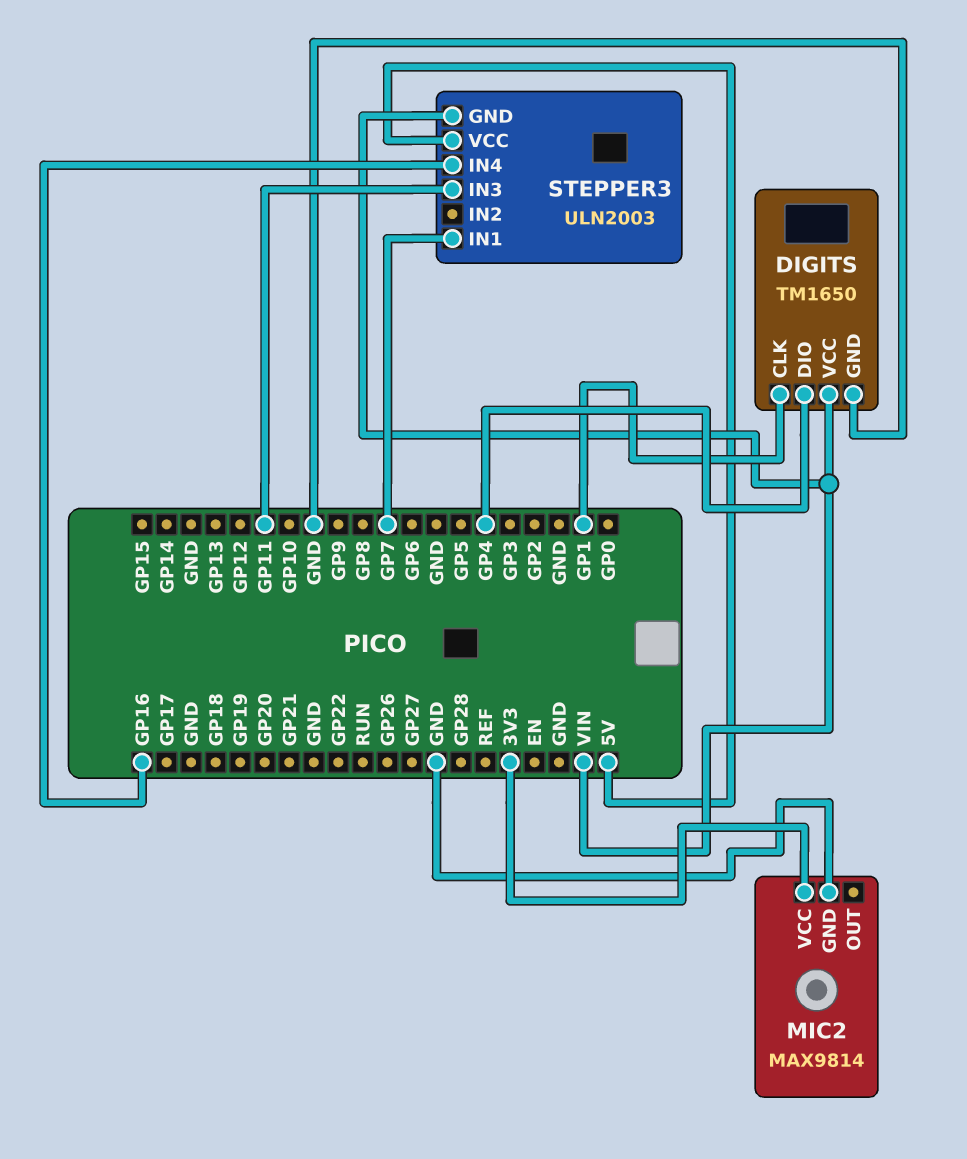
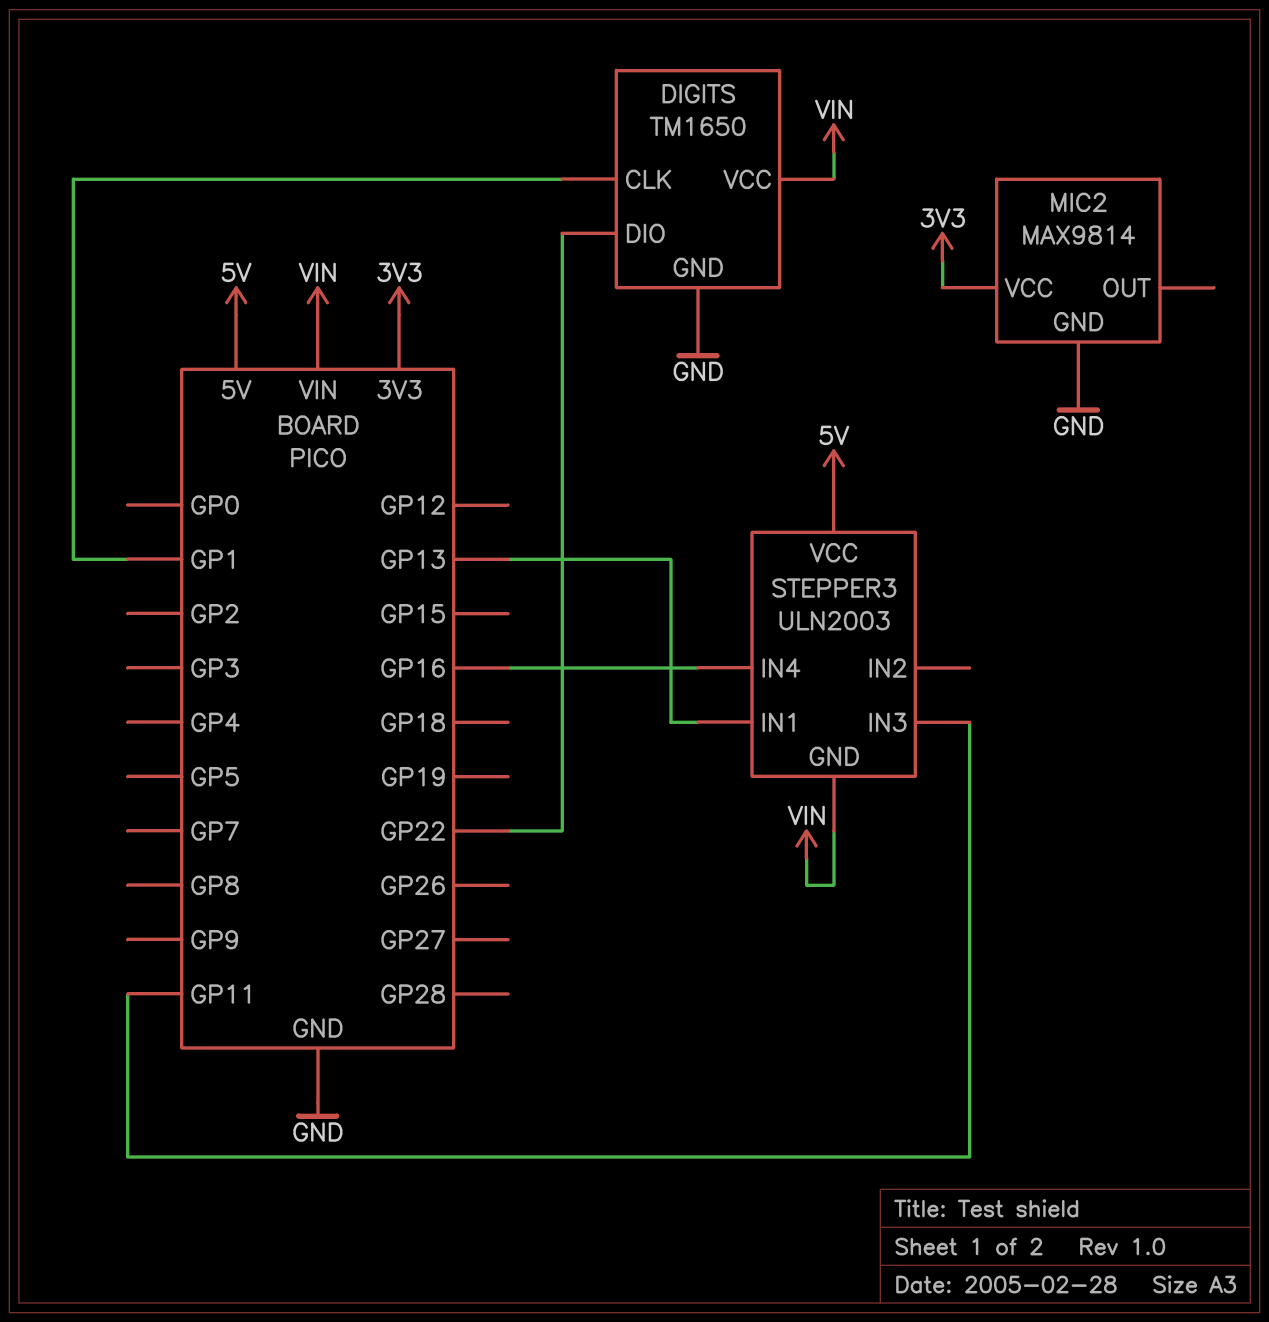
DIGITS pin DIO: GP4 -> GP22
STEPPER3 pin IN1: GP7 -> GP13

